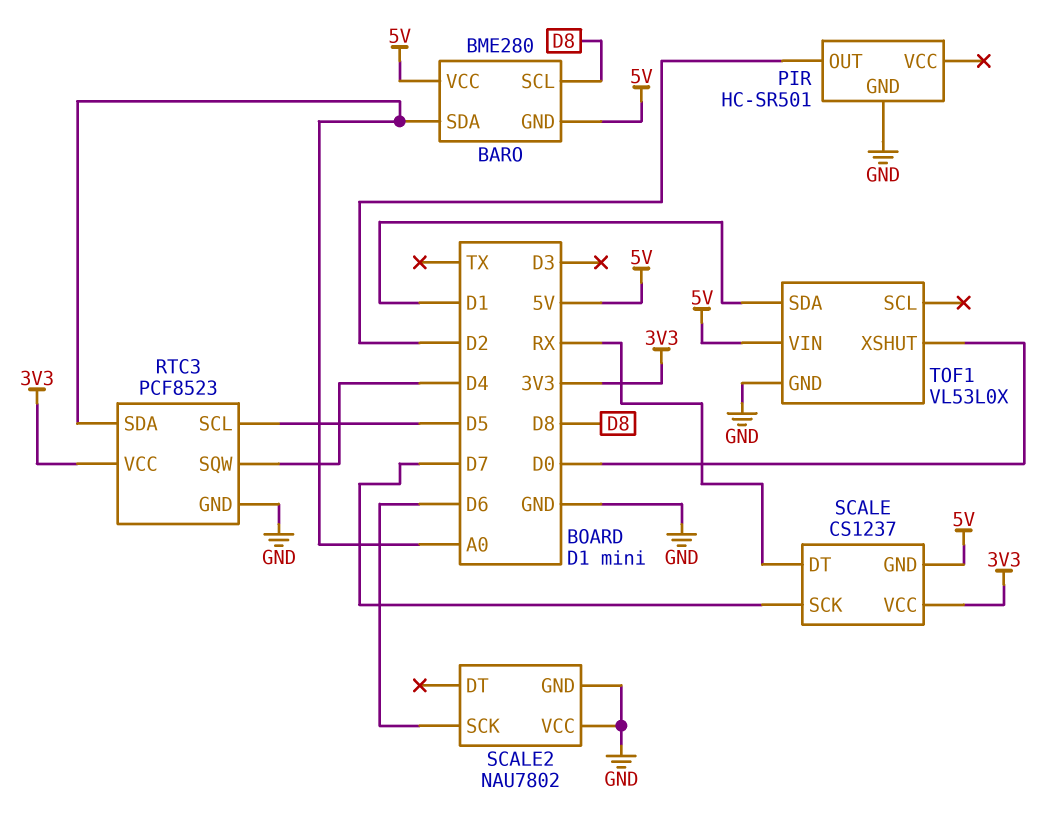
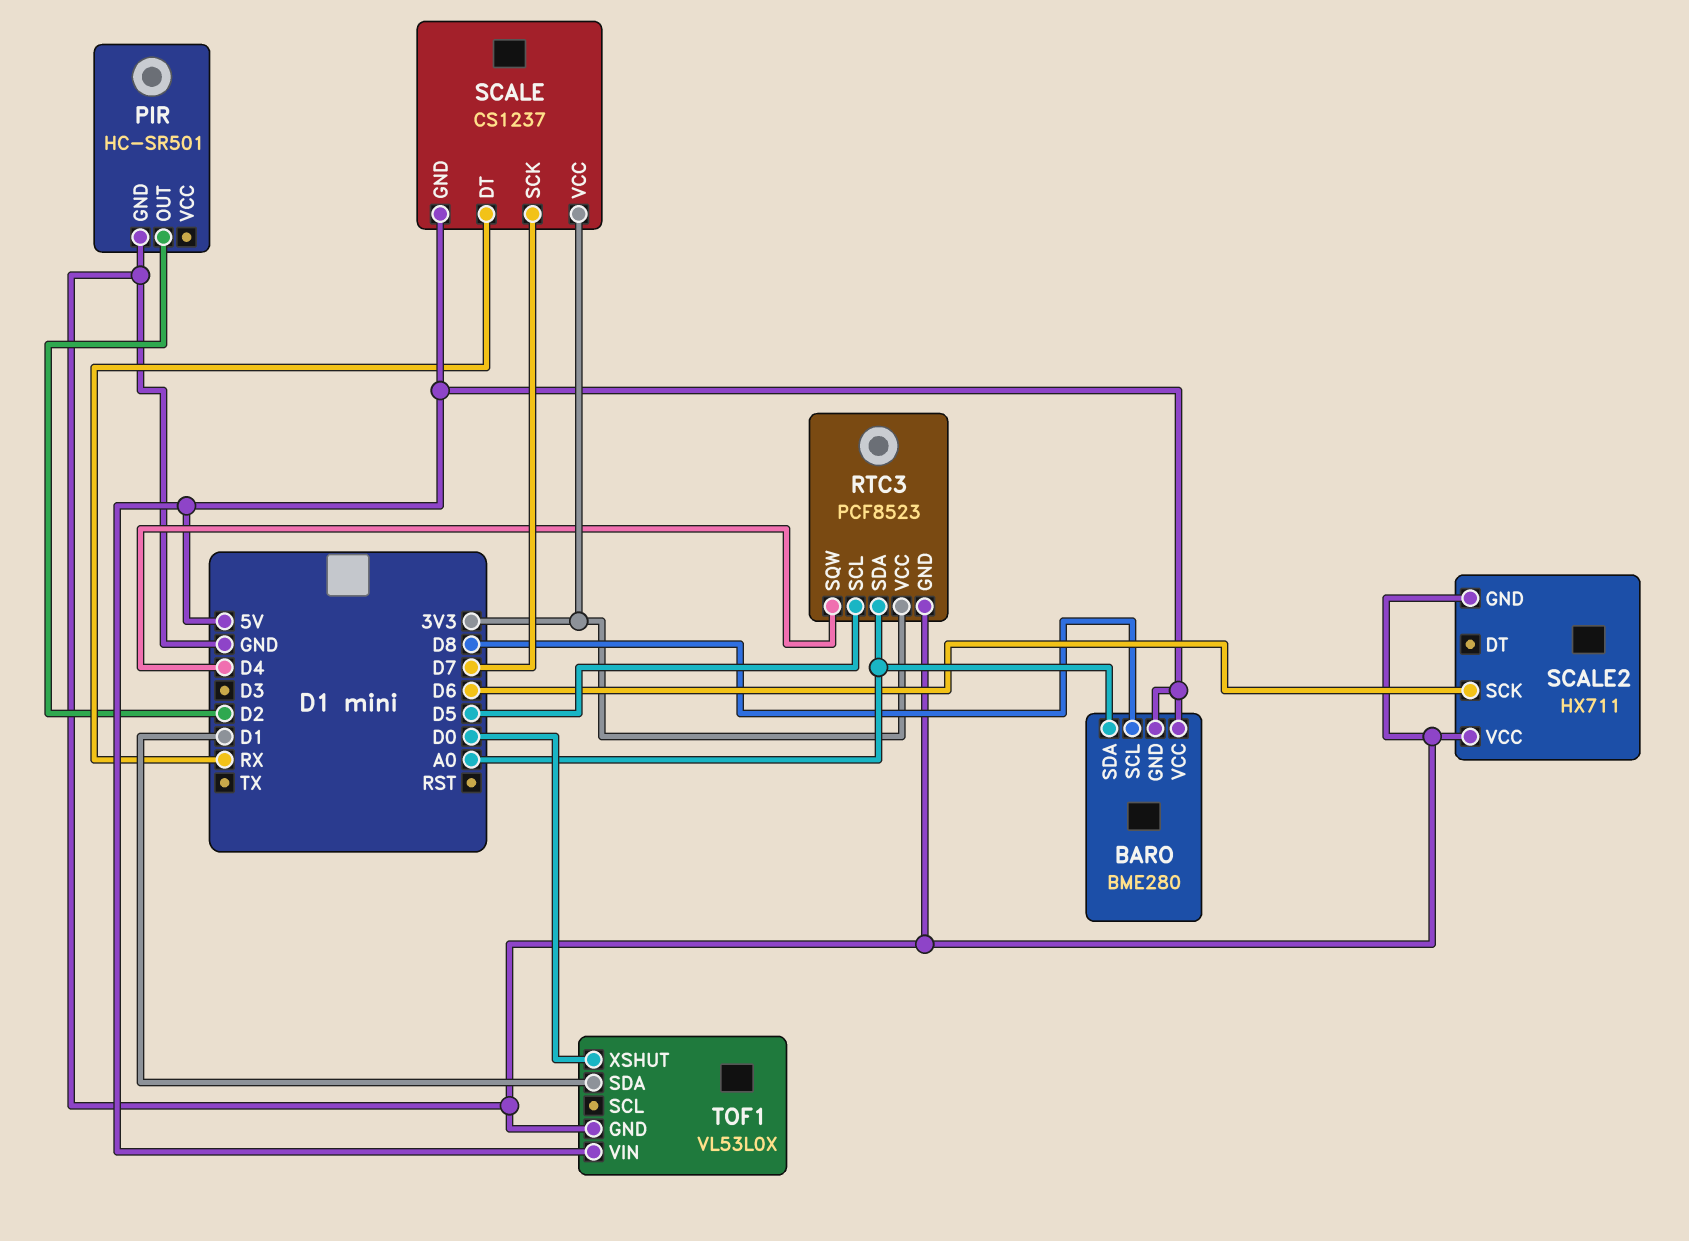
SCALE2: NAU7802 -> HX711

